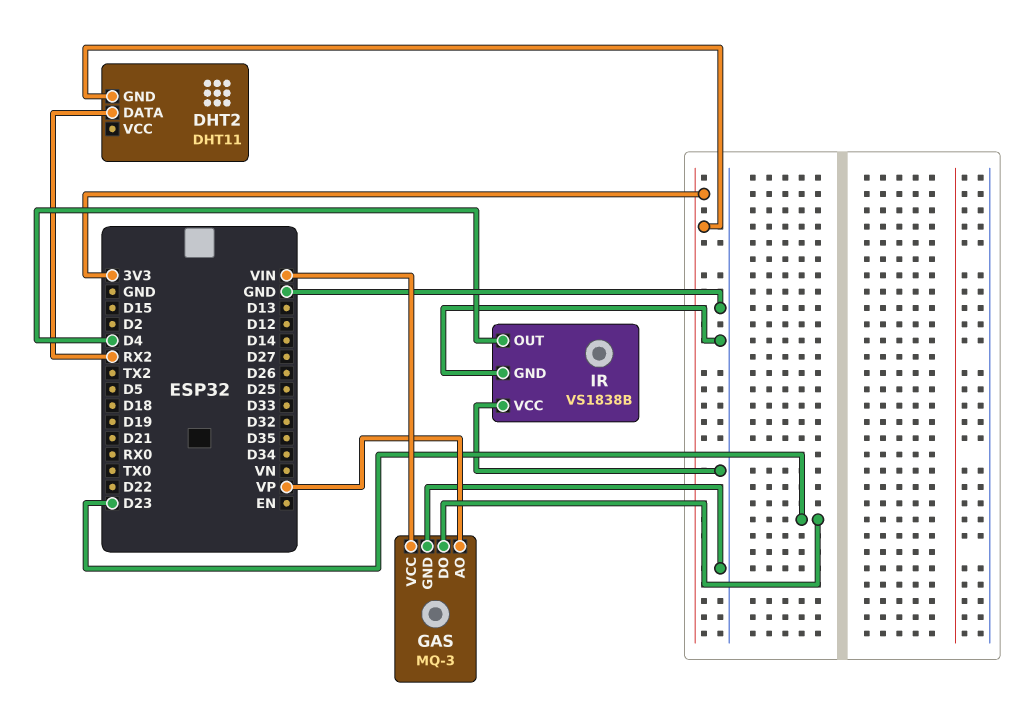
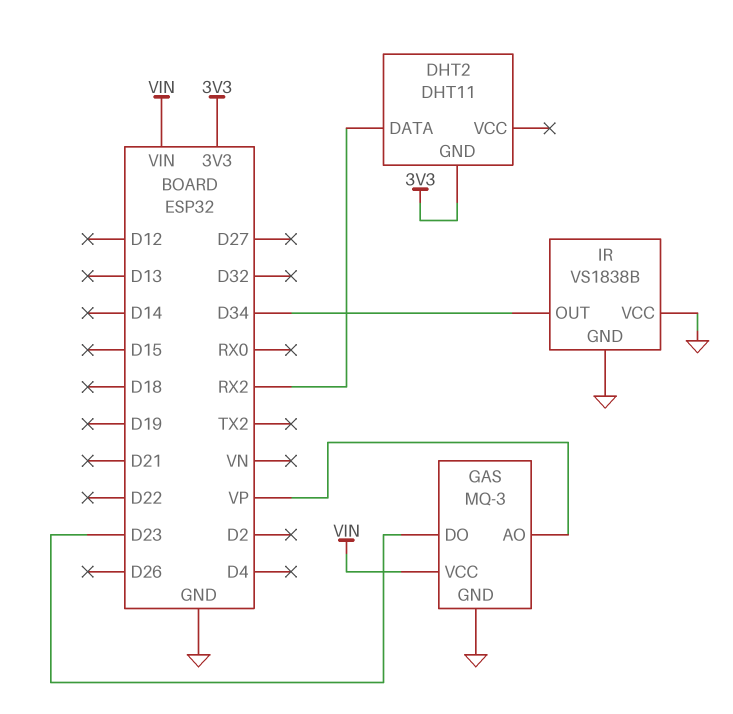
IR pin OUT: D4 -> D34

